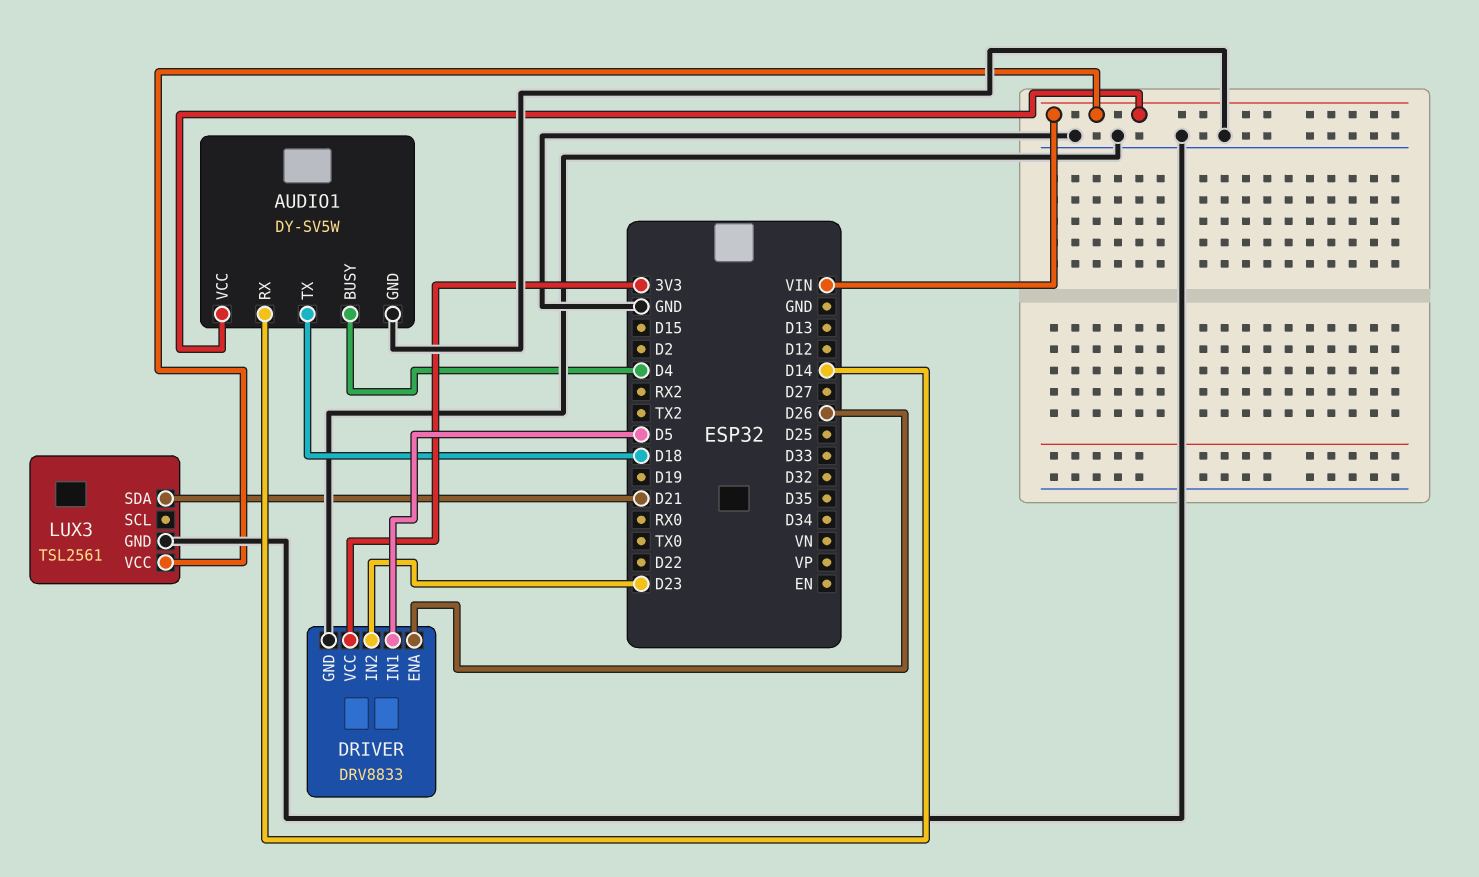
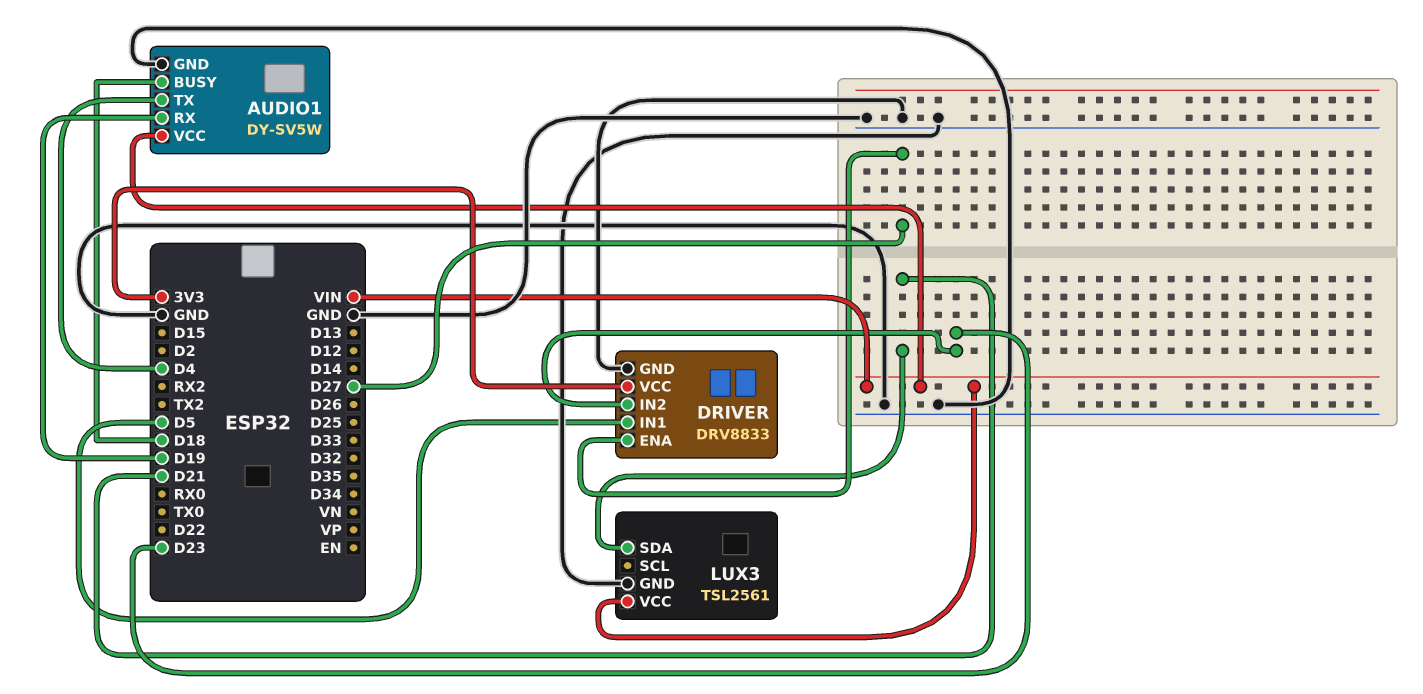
AUDIO1 pin BUSY: D4 -> D18
AUDIO1 pin RX: D14 -> D19
AUDIO1 pin TX: D18 -> D4
DRIVER pin ENA: D26 -> D27

